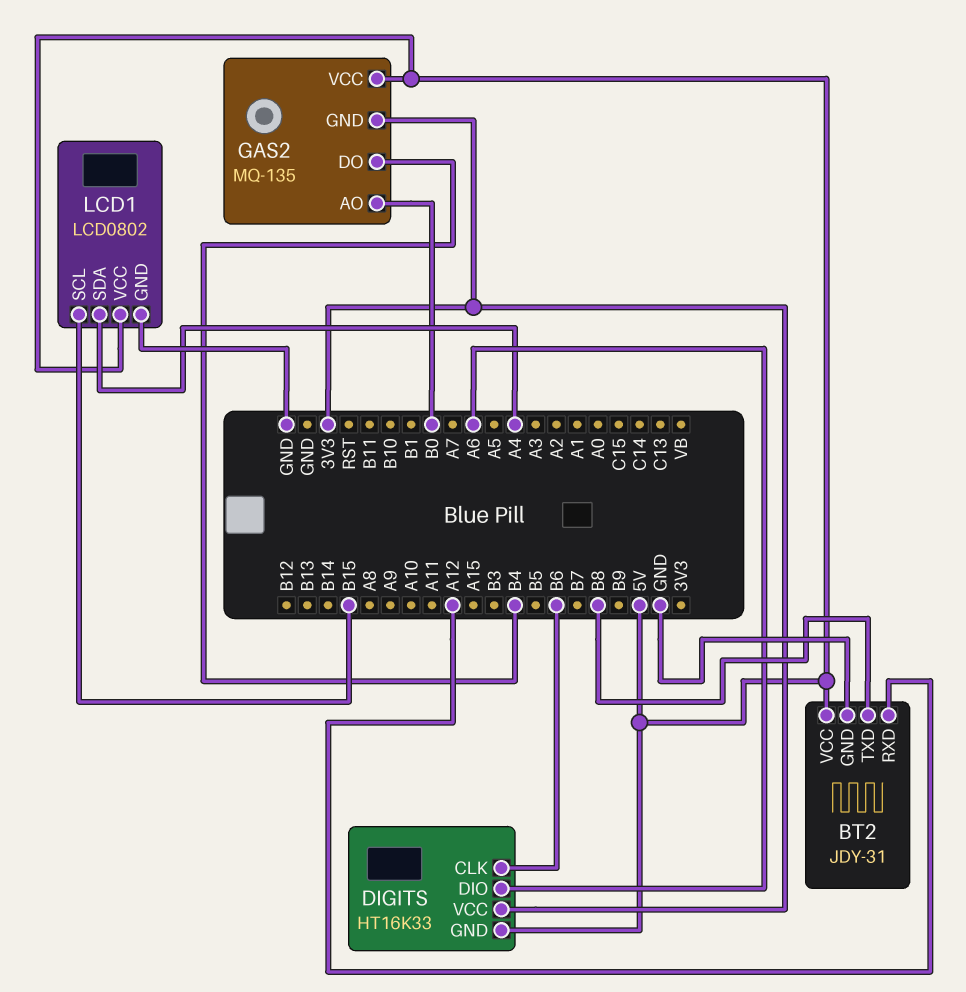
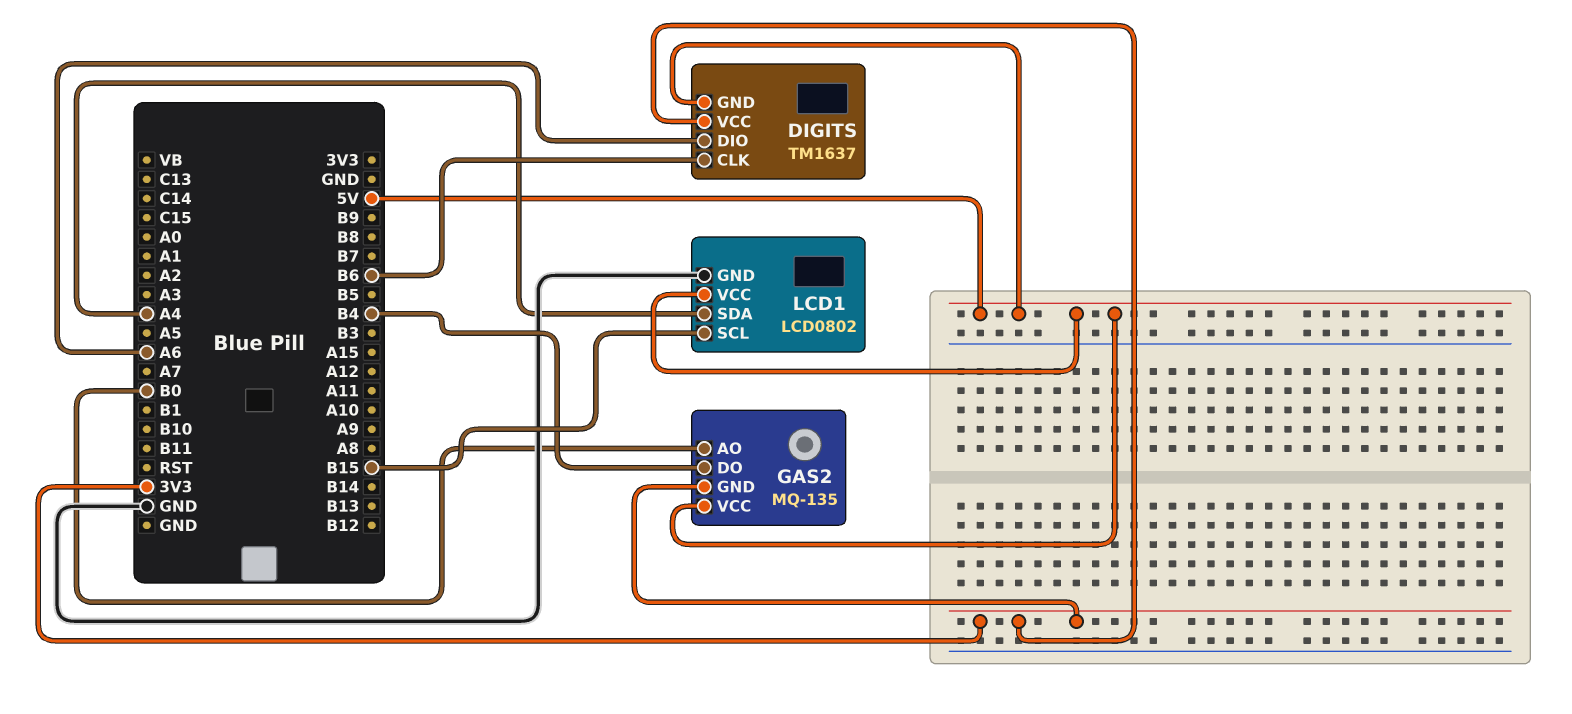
BT2: JDY-31 -> none
BT2 pin GND: GND -> none
BT2 pin RXD: A12 -> none
BT2 pin TXD: B8 -> none
BT2 pin VCC: 5V -> none
DIGITS: HT16K33 -> TM1637

